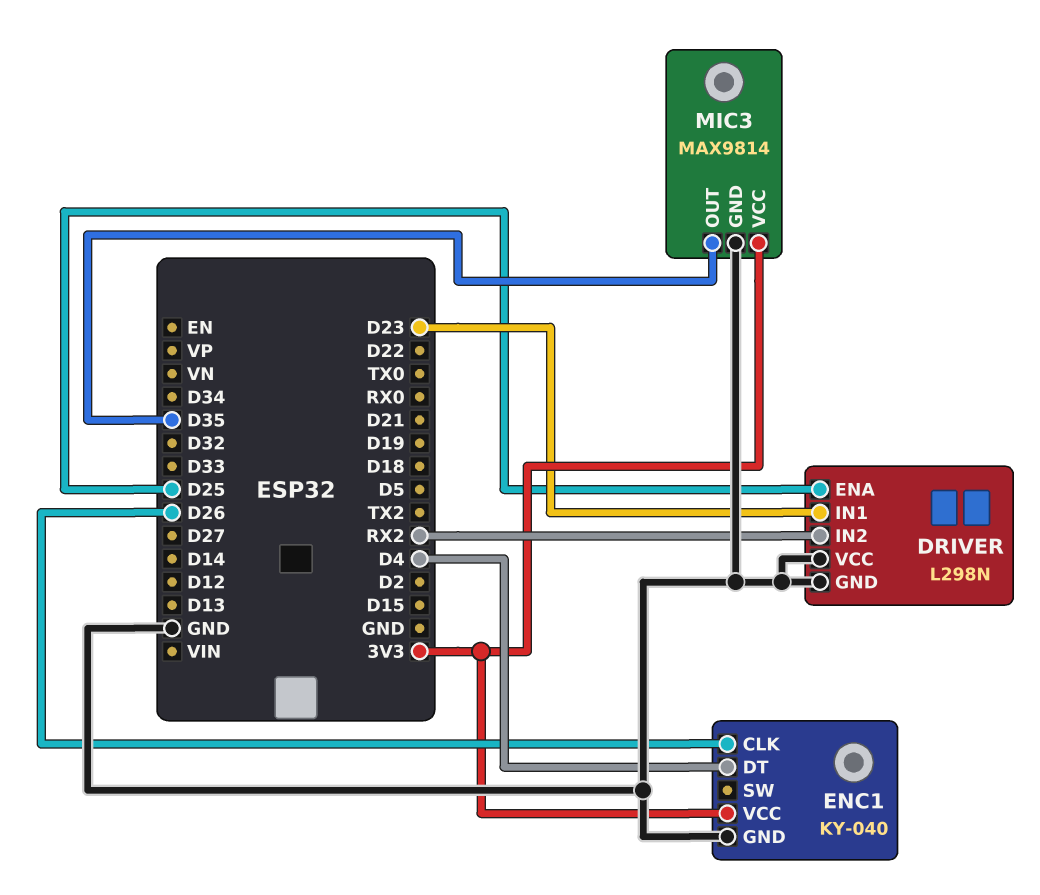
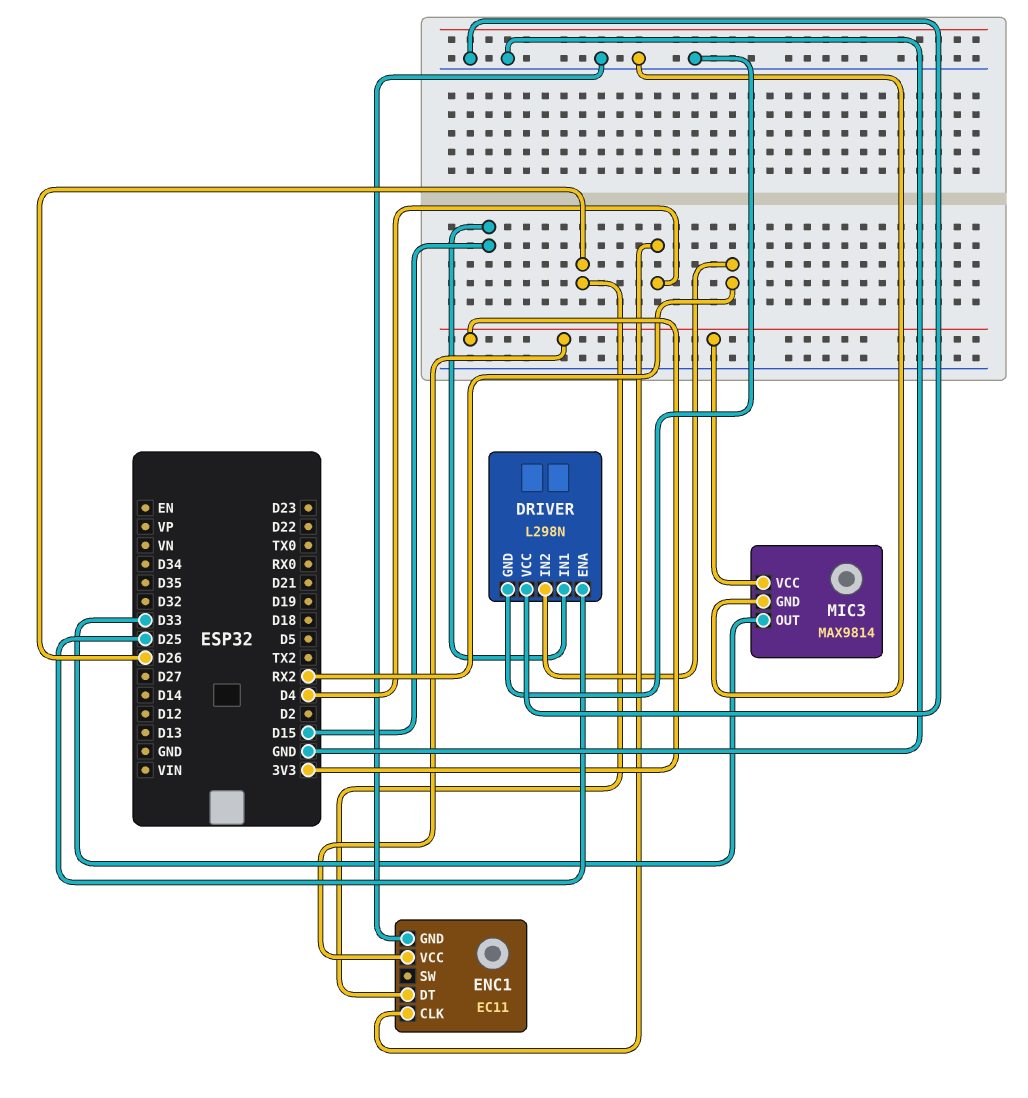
DRIVER pin IN1: D23 -> D15
ENC1: KY-040 -> EC11
ENC1 pin CLK: D26 -> D4
ENC1 pin DT: D4 -> D26
MIC3 pin OUT: D35 -> D33

